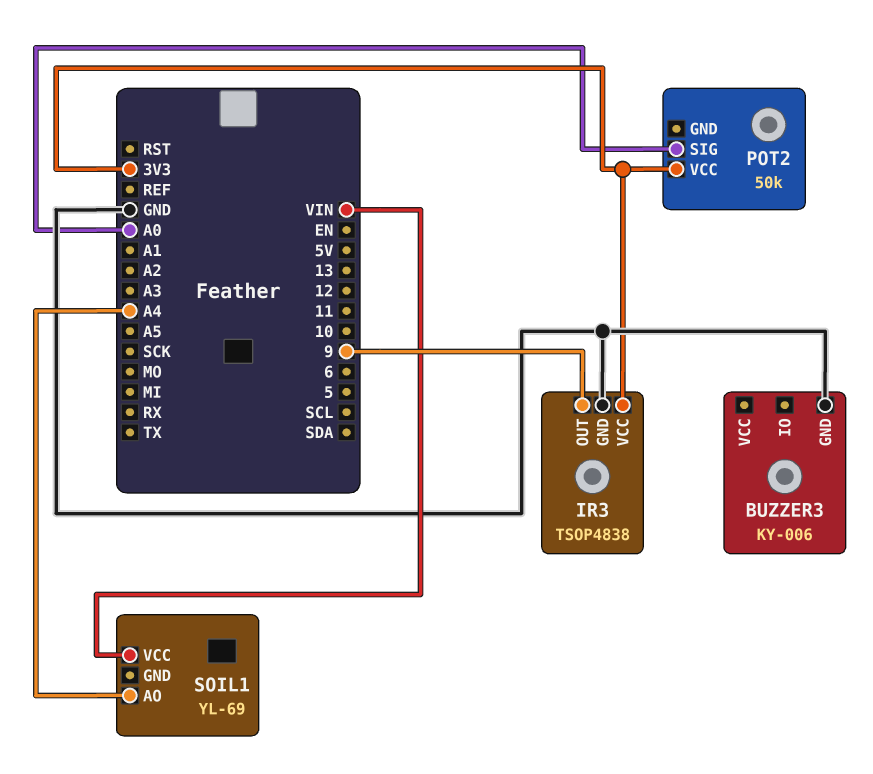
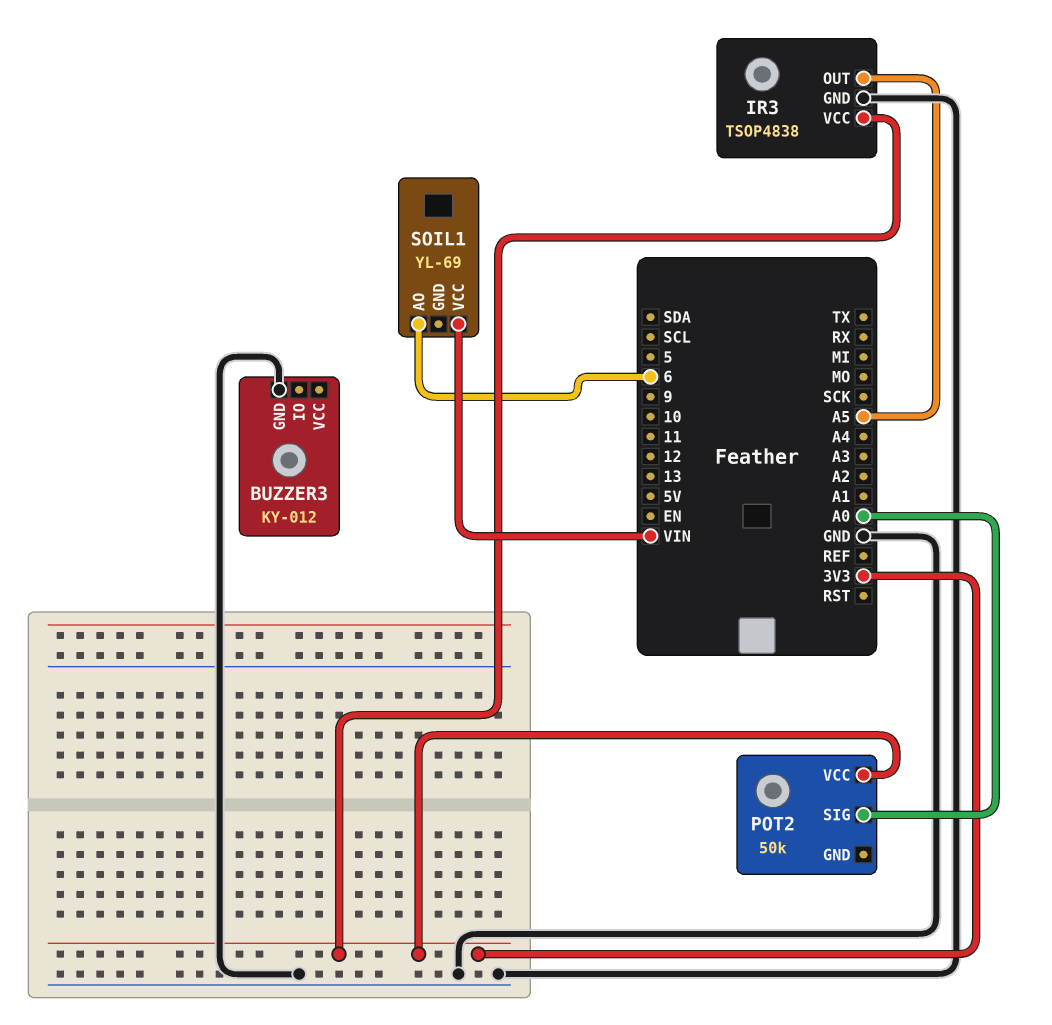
BUZZER3: KY-006 -> KY-012
IR3 pin OUT: 9 -> A5
SOIL1 pin AO: A4 -> 6

